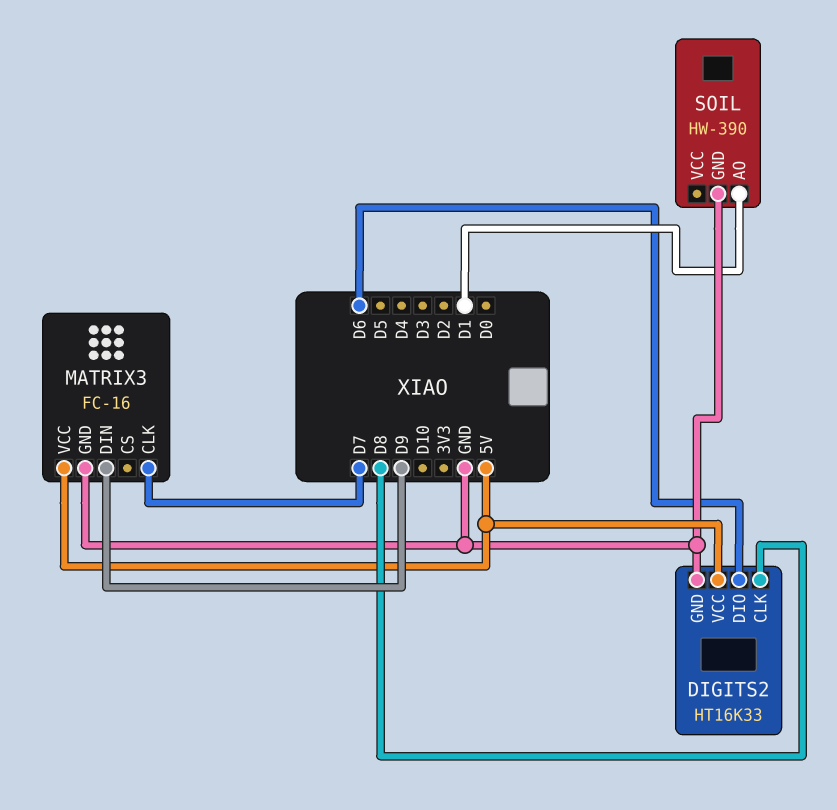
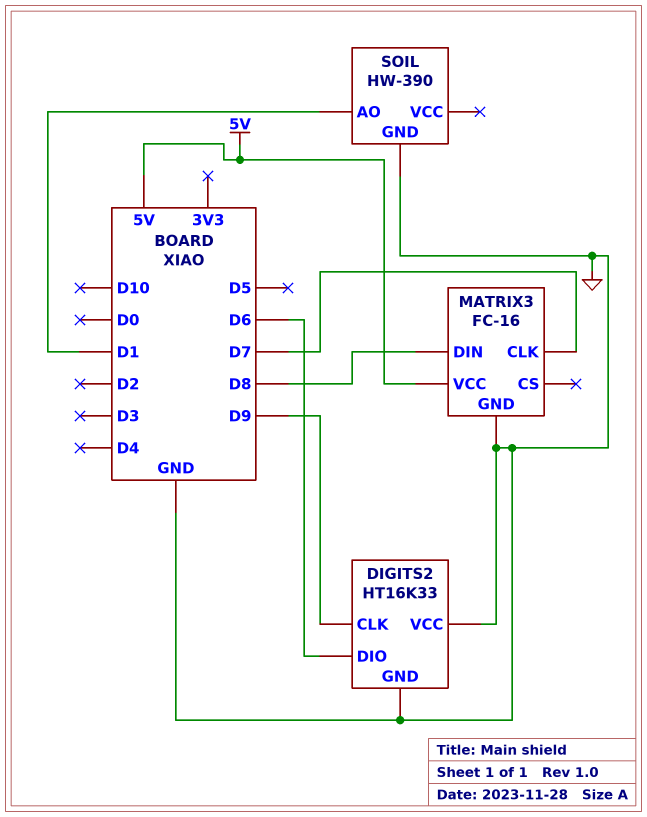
DIGITS2 pin CLK: D8 -> D9
DIGITS2 pin VCC: 5V -> GND
MATRIX3 pin DIN: D9 -> D8

